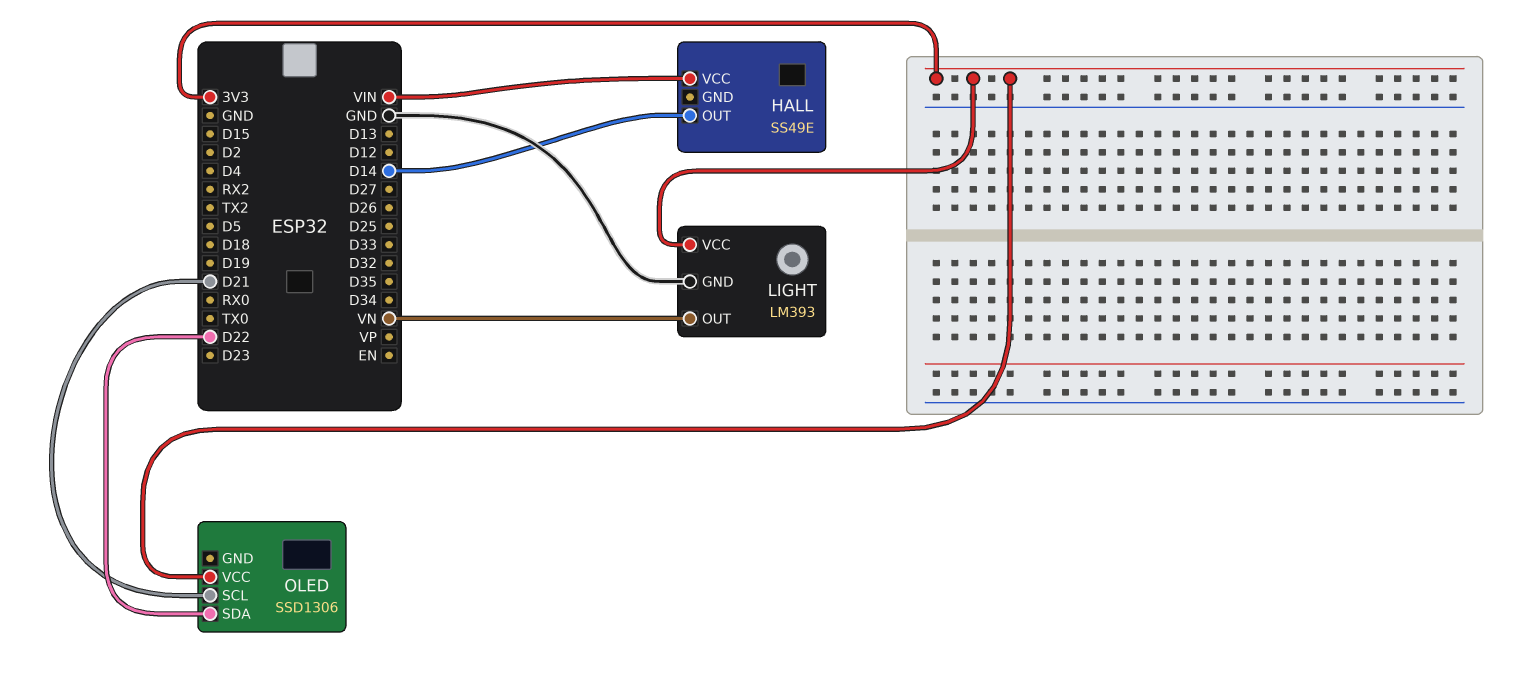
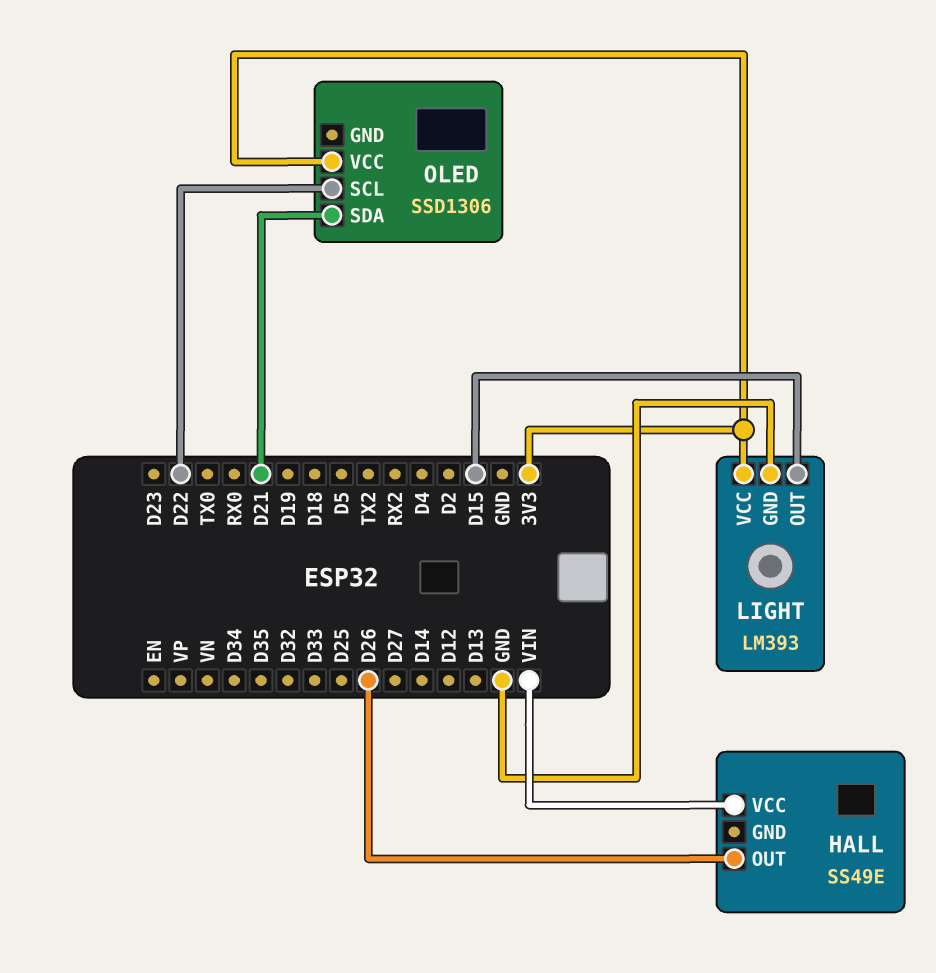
HALL pin OUT: D14 -> D26
LIGHT pin OUT: VN -> D15
OLED pin SCL: D21 -> D22
OLED pin SDA: D22 -> D21

